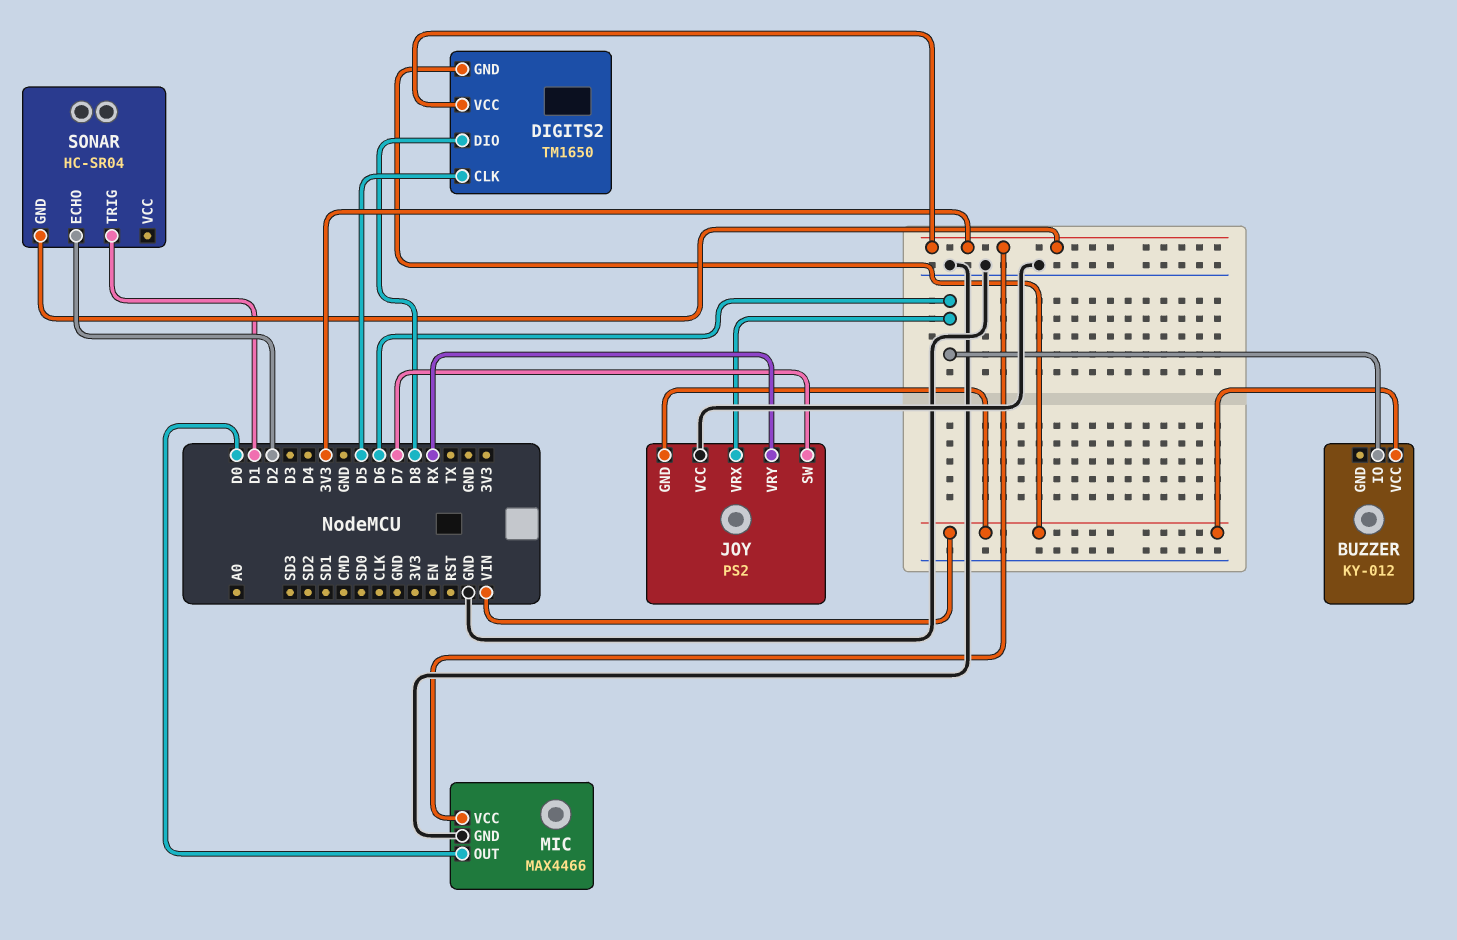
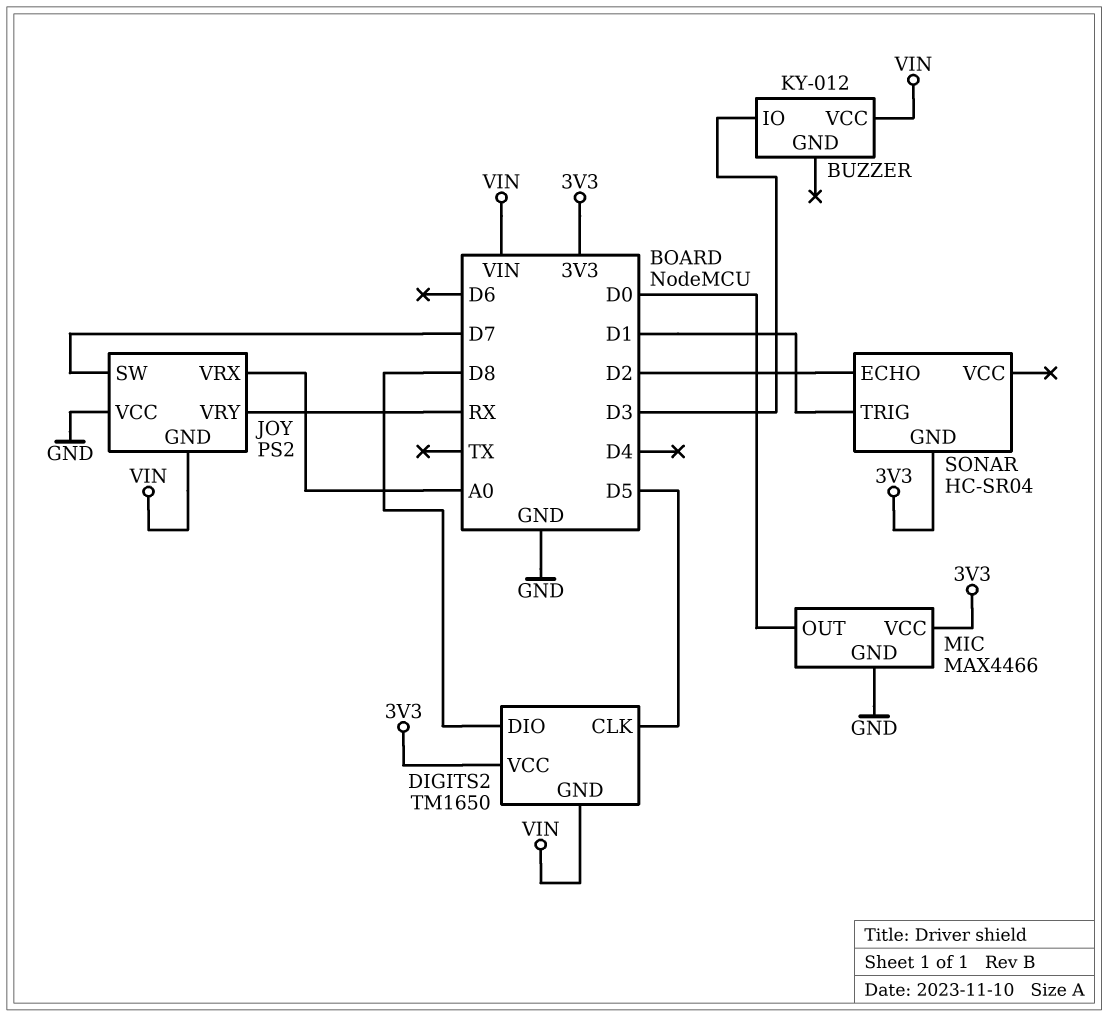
BUZZER pin IO: D6 -> D3
JOY pin VRX: D6 -> A0

